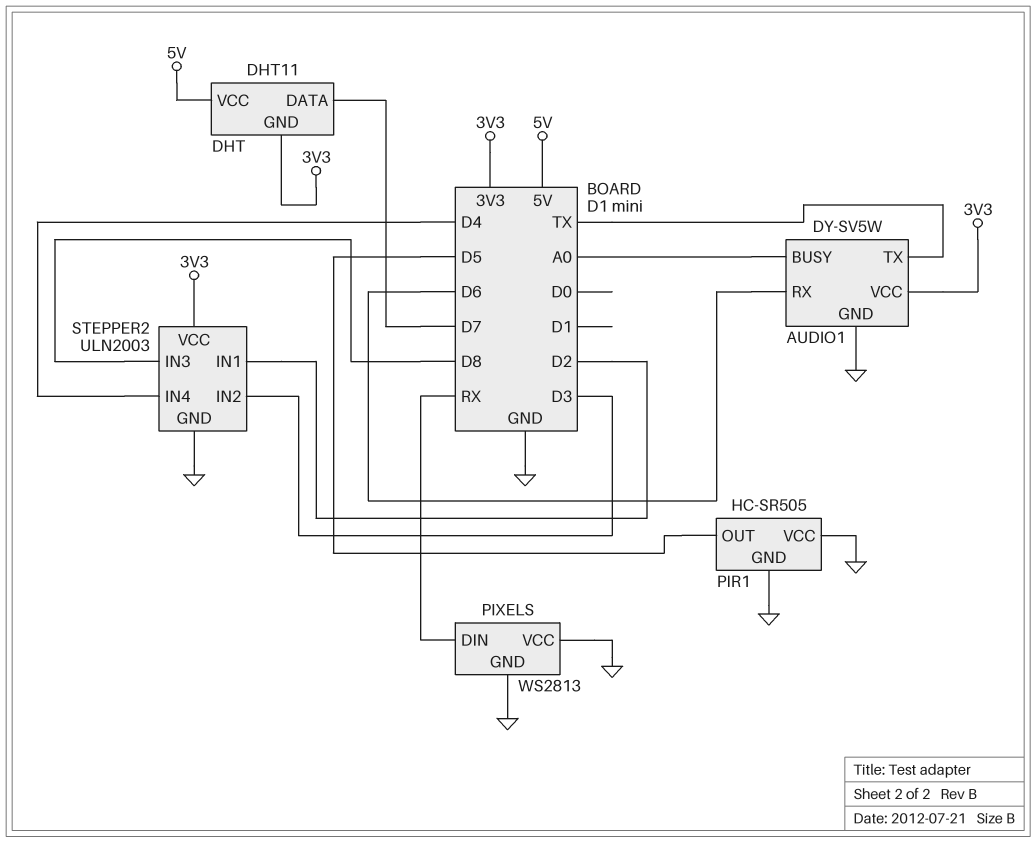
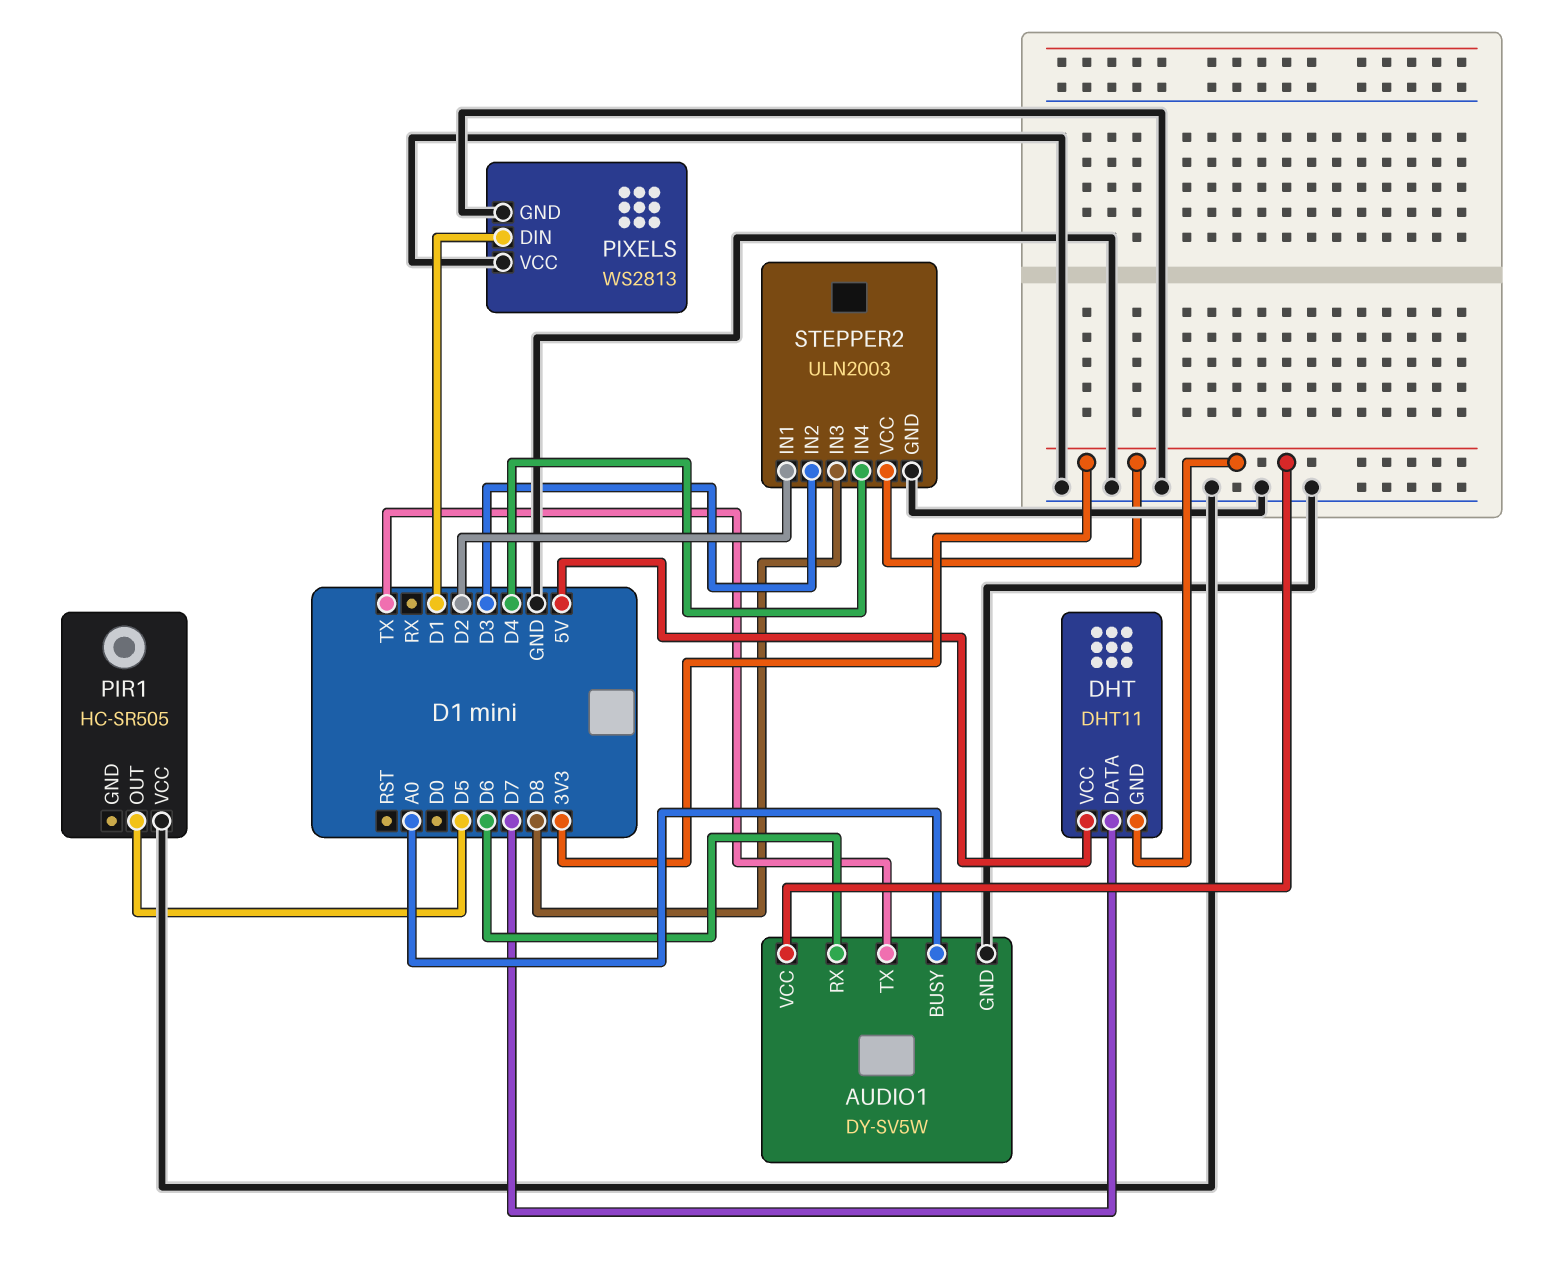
PIR1 pin GND: GND -> none
PIXELS pin DIN: RX -> D1

